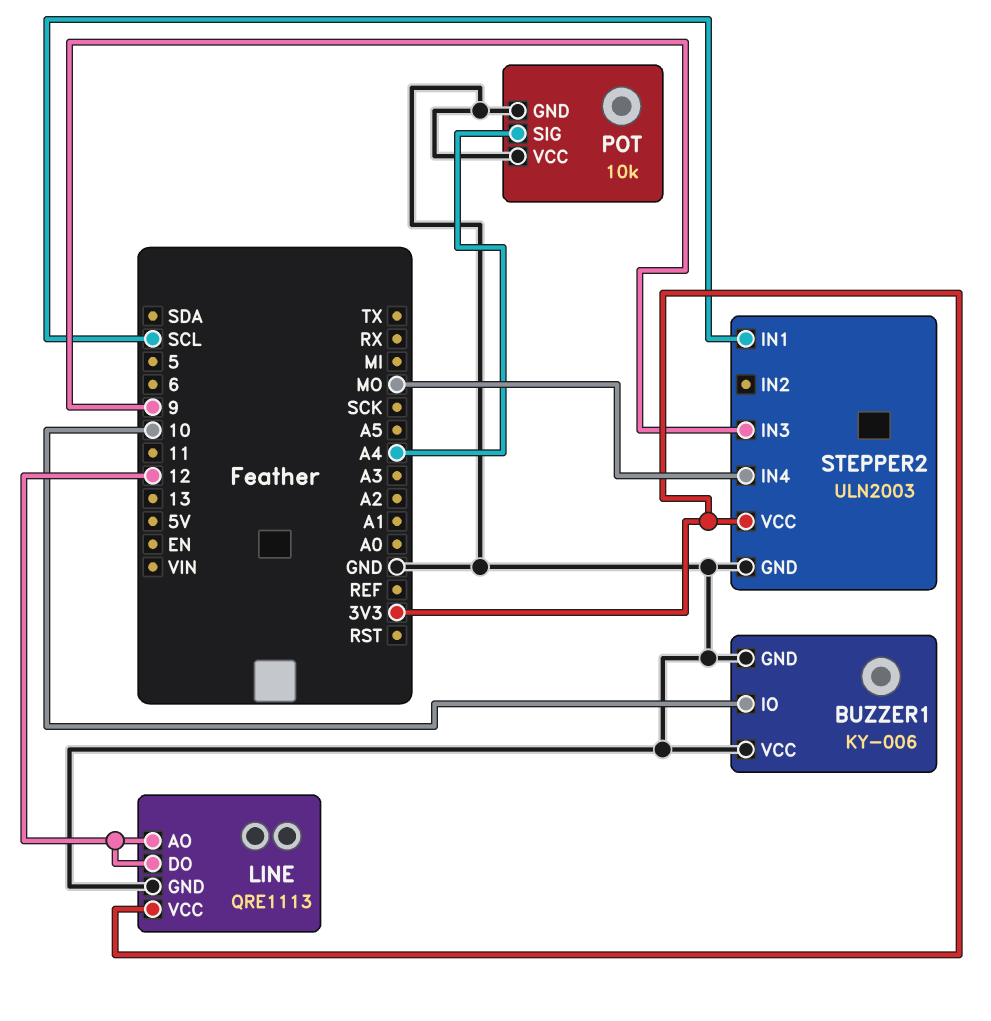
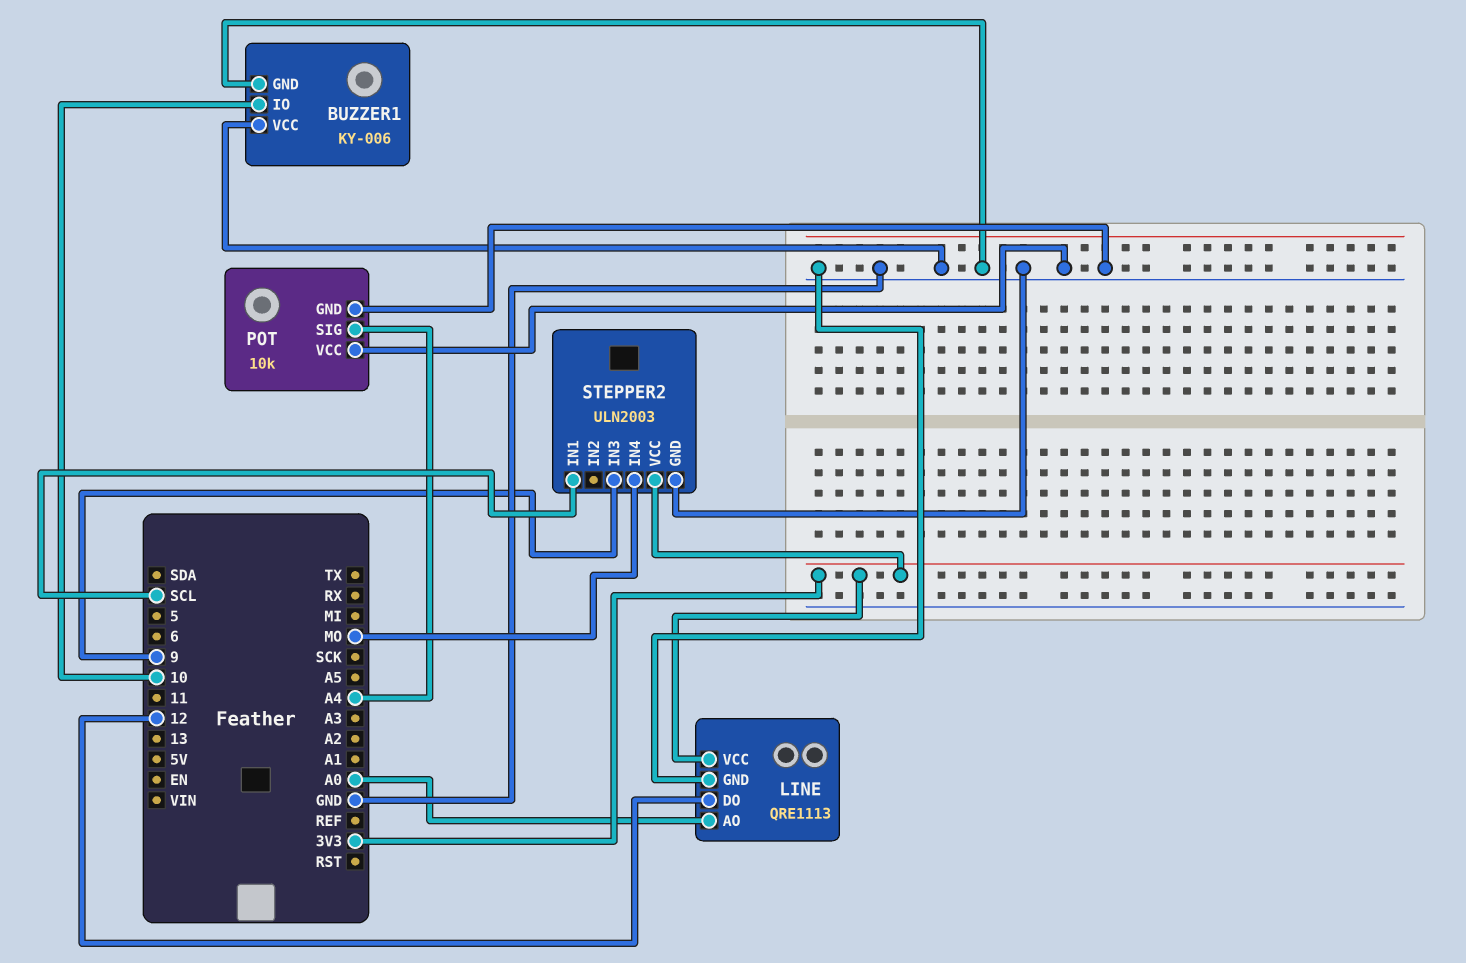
LINE pin AO: 12 -> A0

